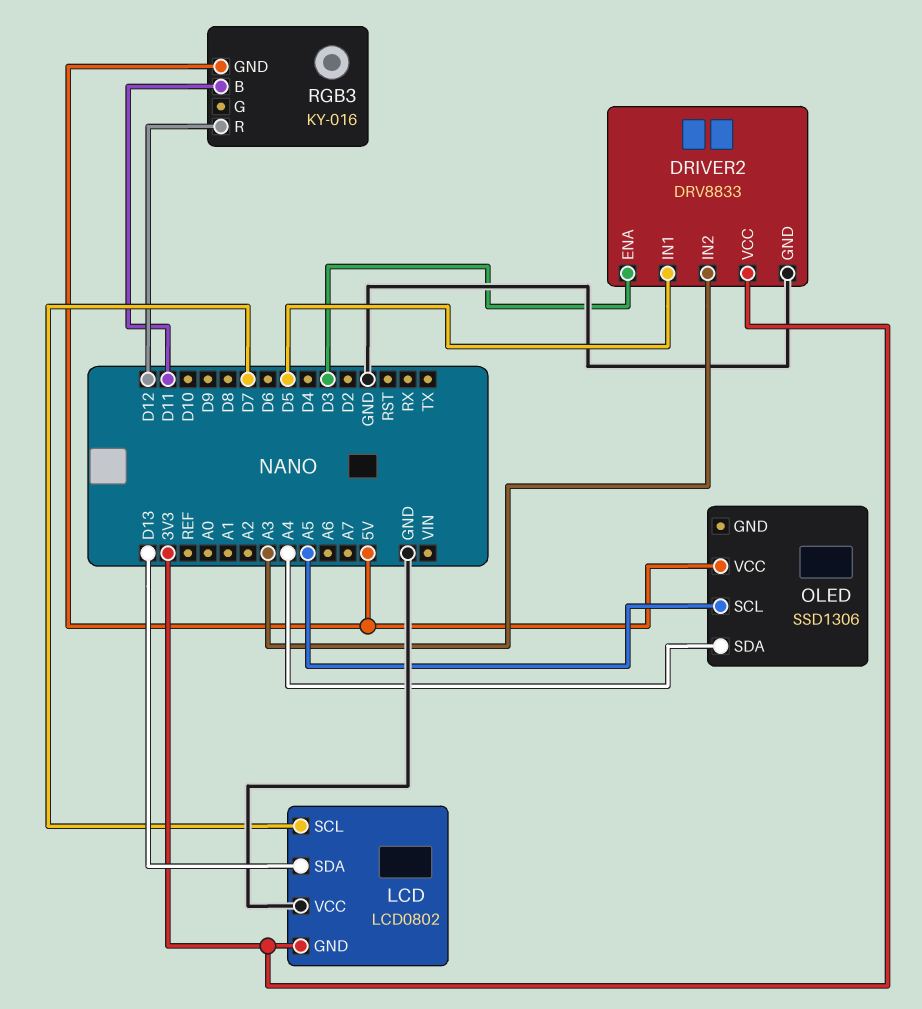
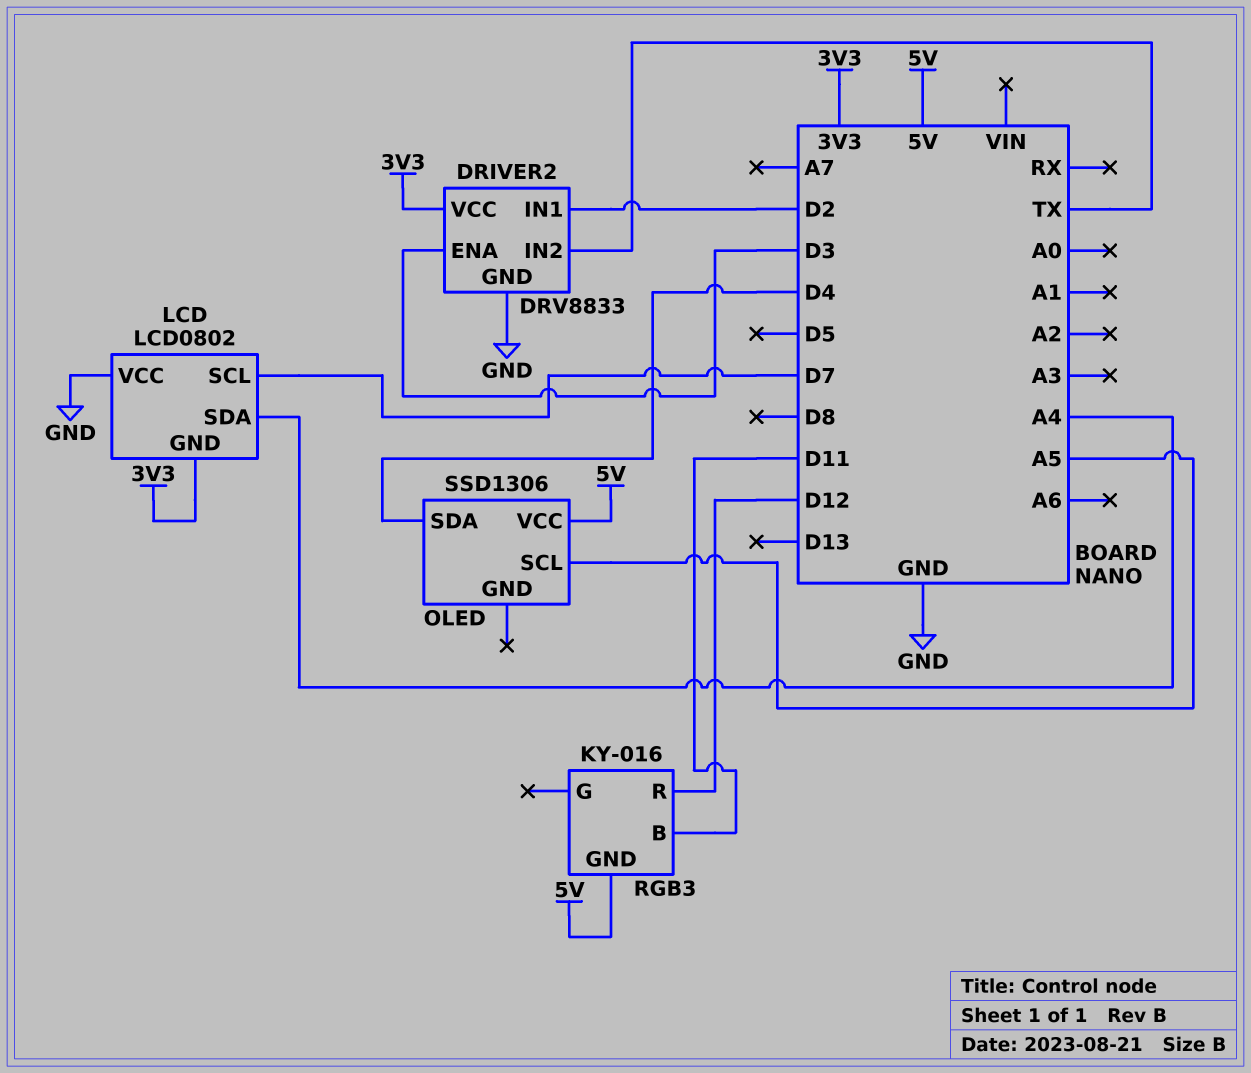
DRIVER2 pin IN1: D5 -> D2
DRIVER2 pin IN2: A3 -> TX
LCD pin SDA: D13 -> A4
OLED pin SDA: A4 -> D4

